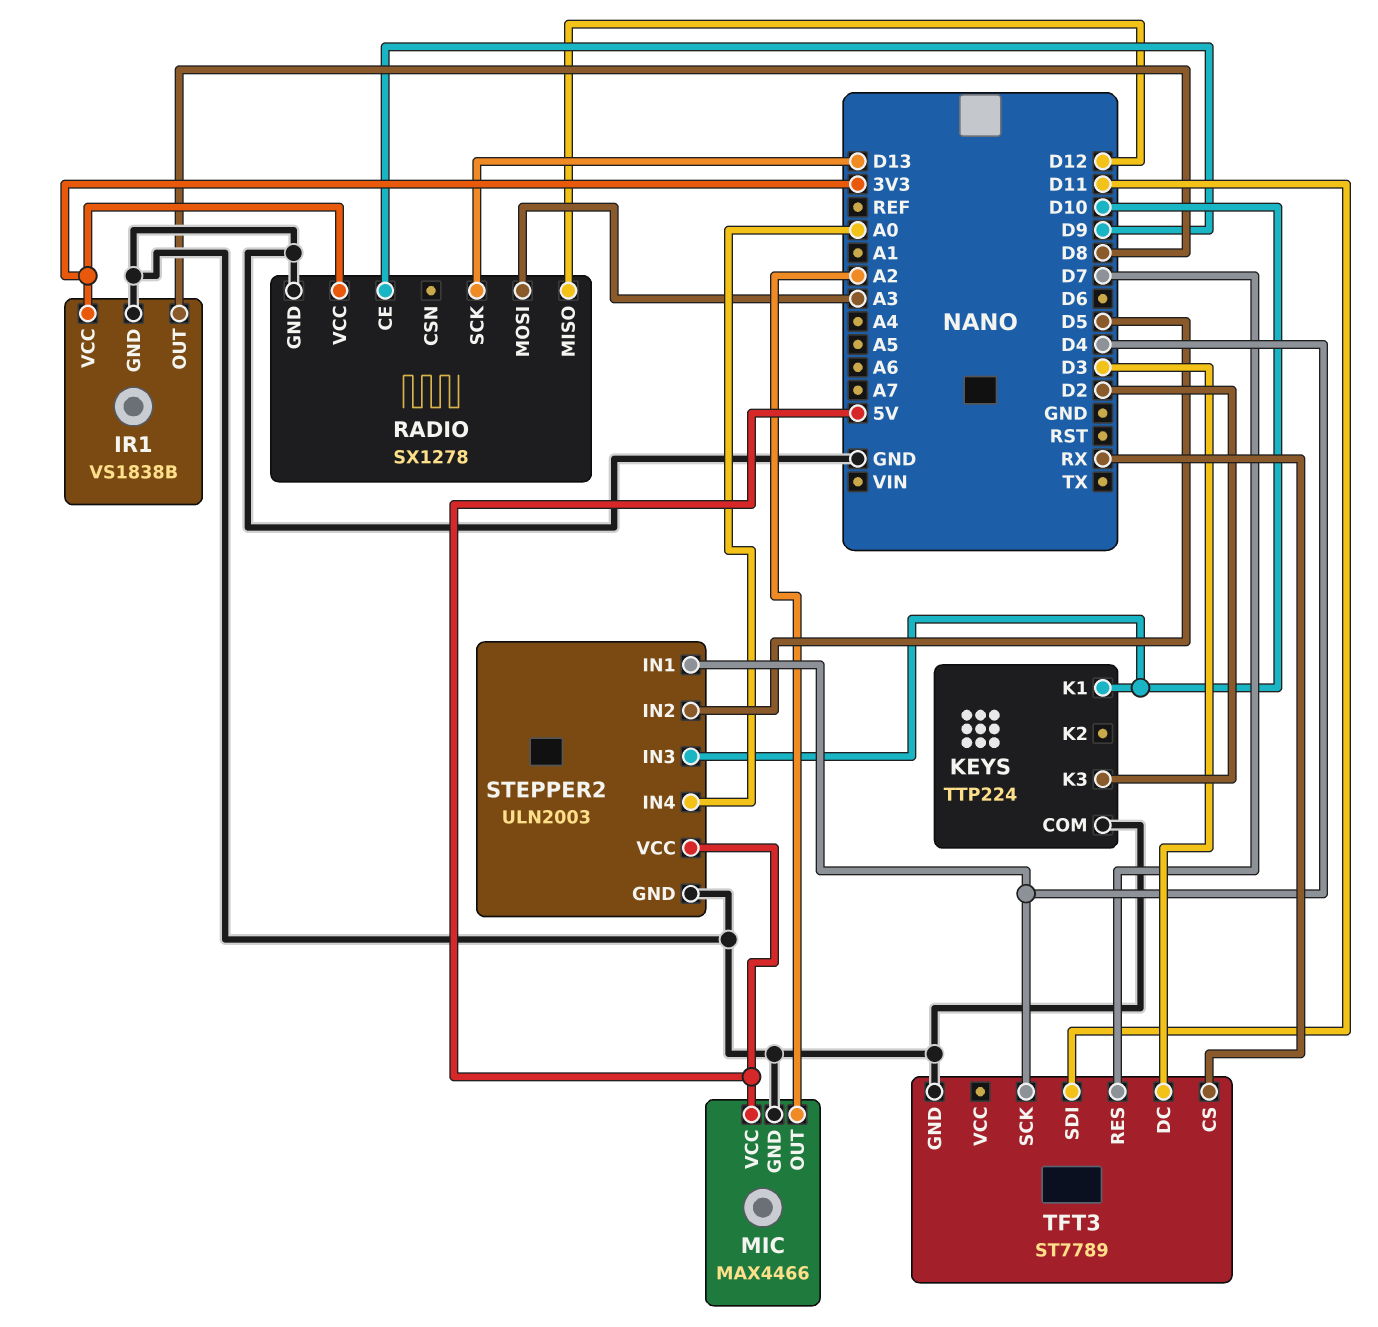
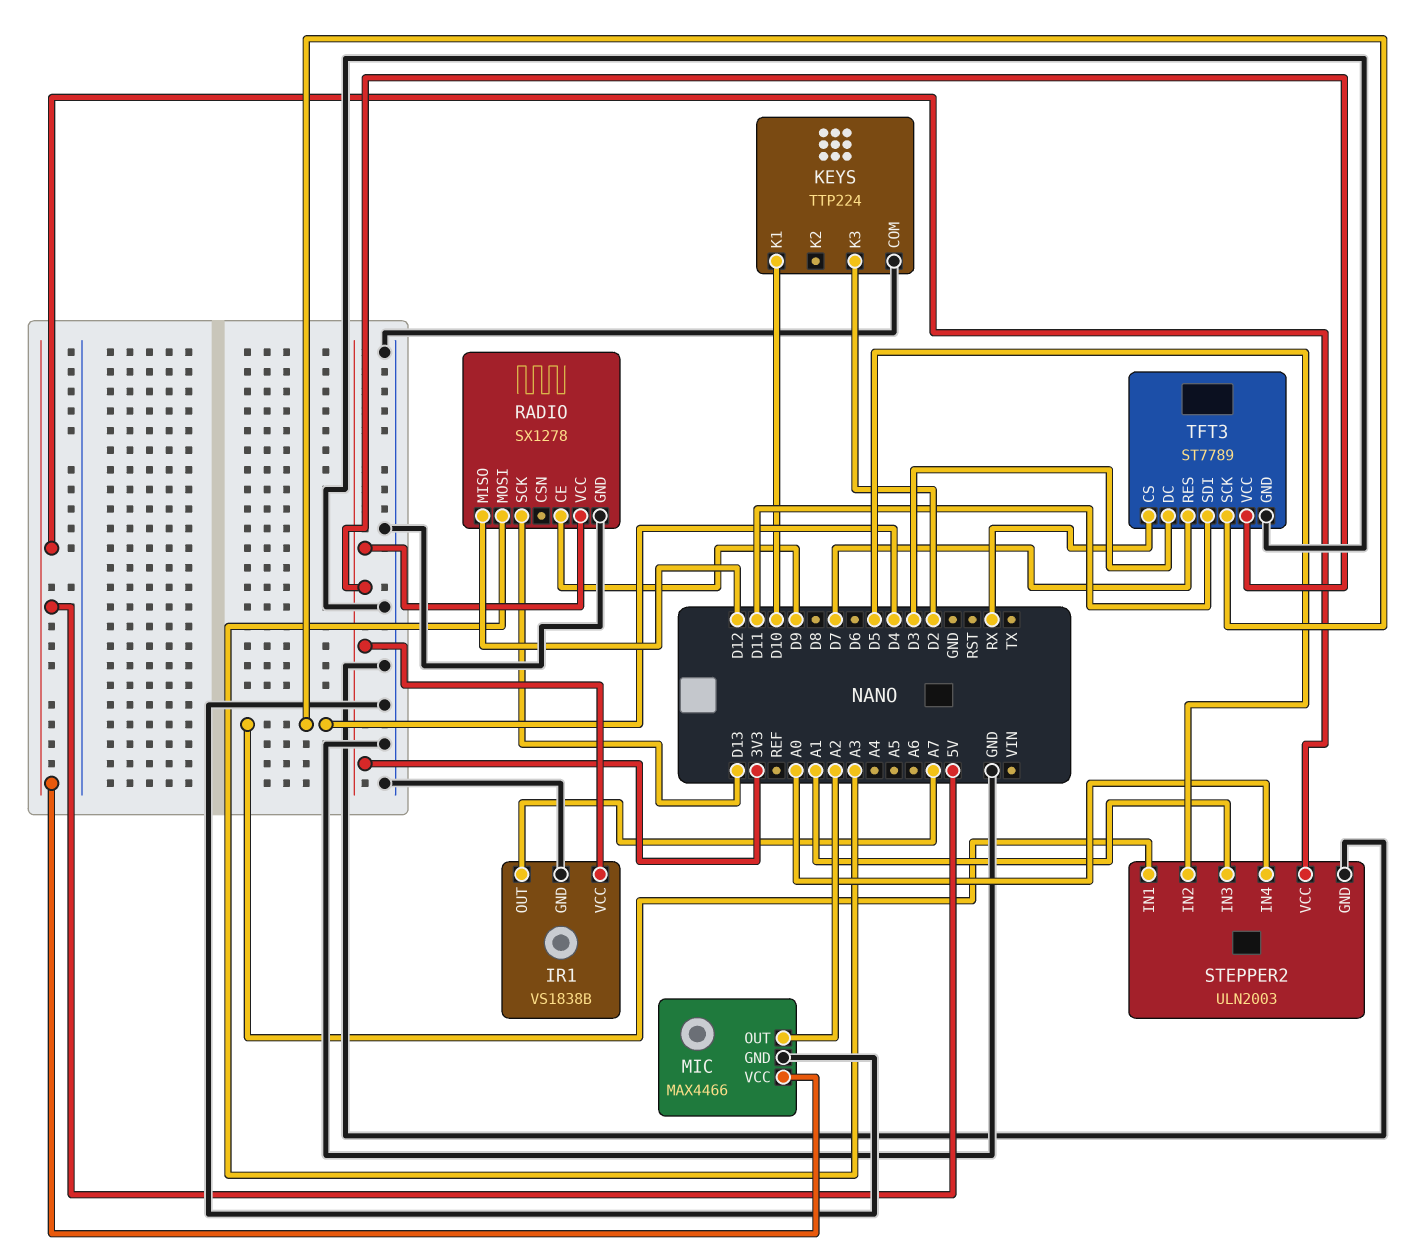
IR1 pin OUT: D8 -> A7
STEPPER2 pin IN3: D10 -> A1
TFT3 pin VCC: none -> 3V3

